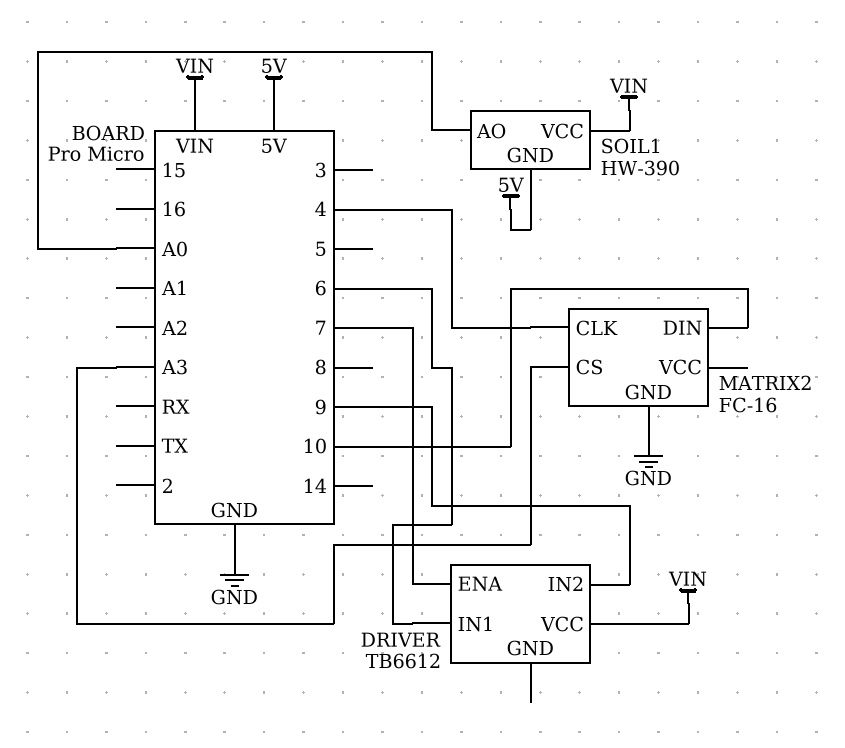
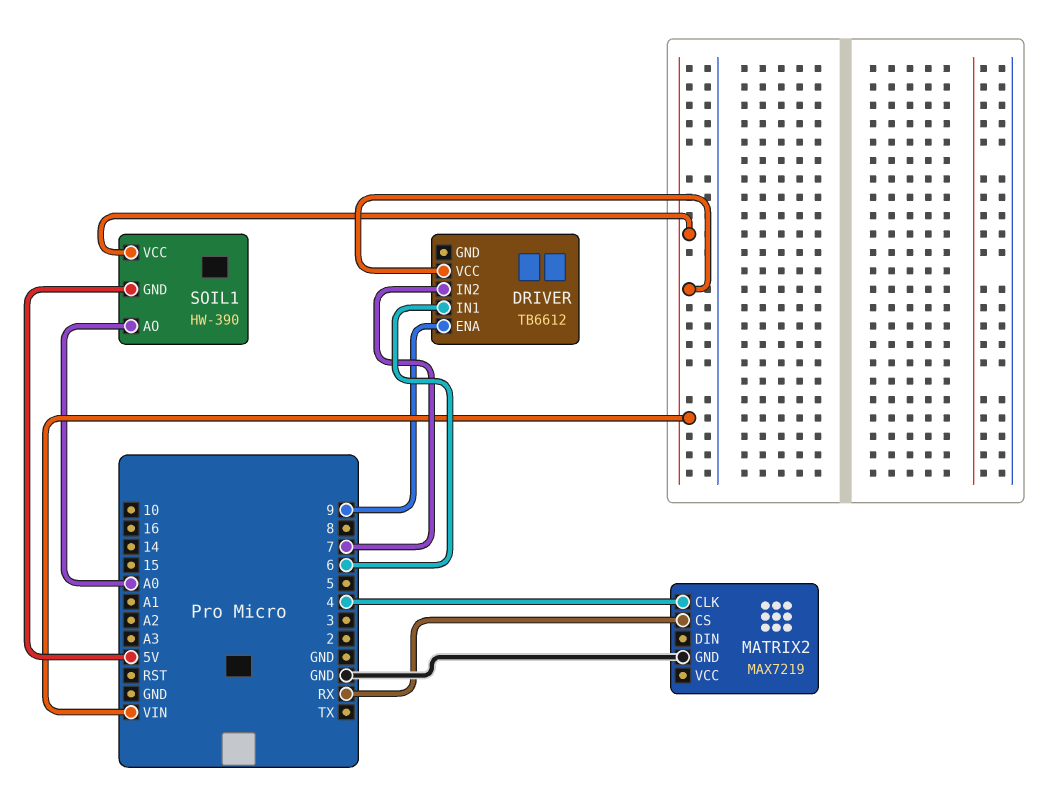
DRIVER pin ENA: 7 -> 9
DRIVER pin IN2: 9 -> 7
MATRIX2: FC-16 -> MAX7219
MATRIX2 pin CS: A3 -> RX
MATRIX2 pin DIN: 10 -> none

